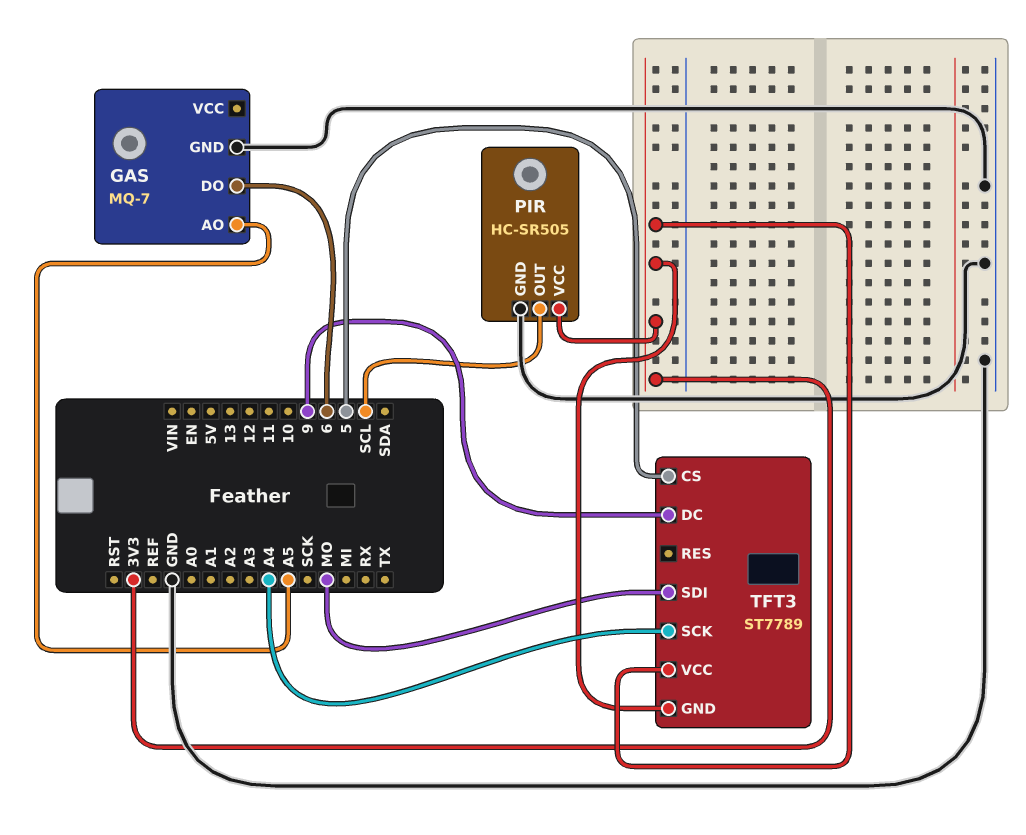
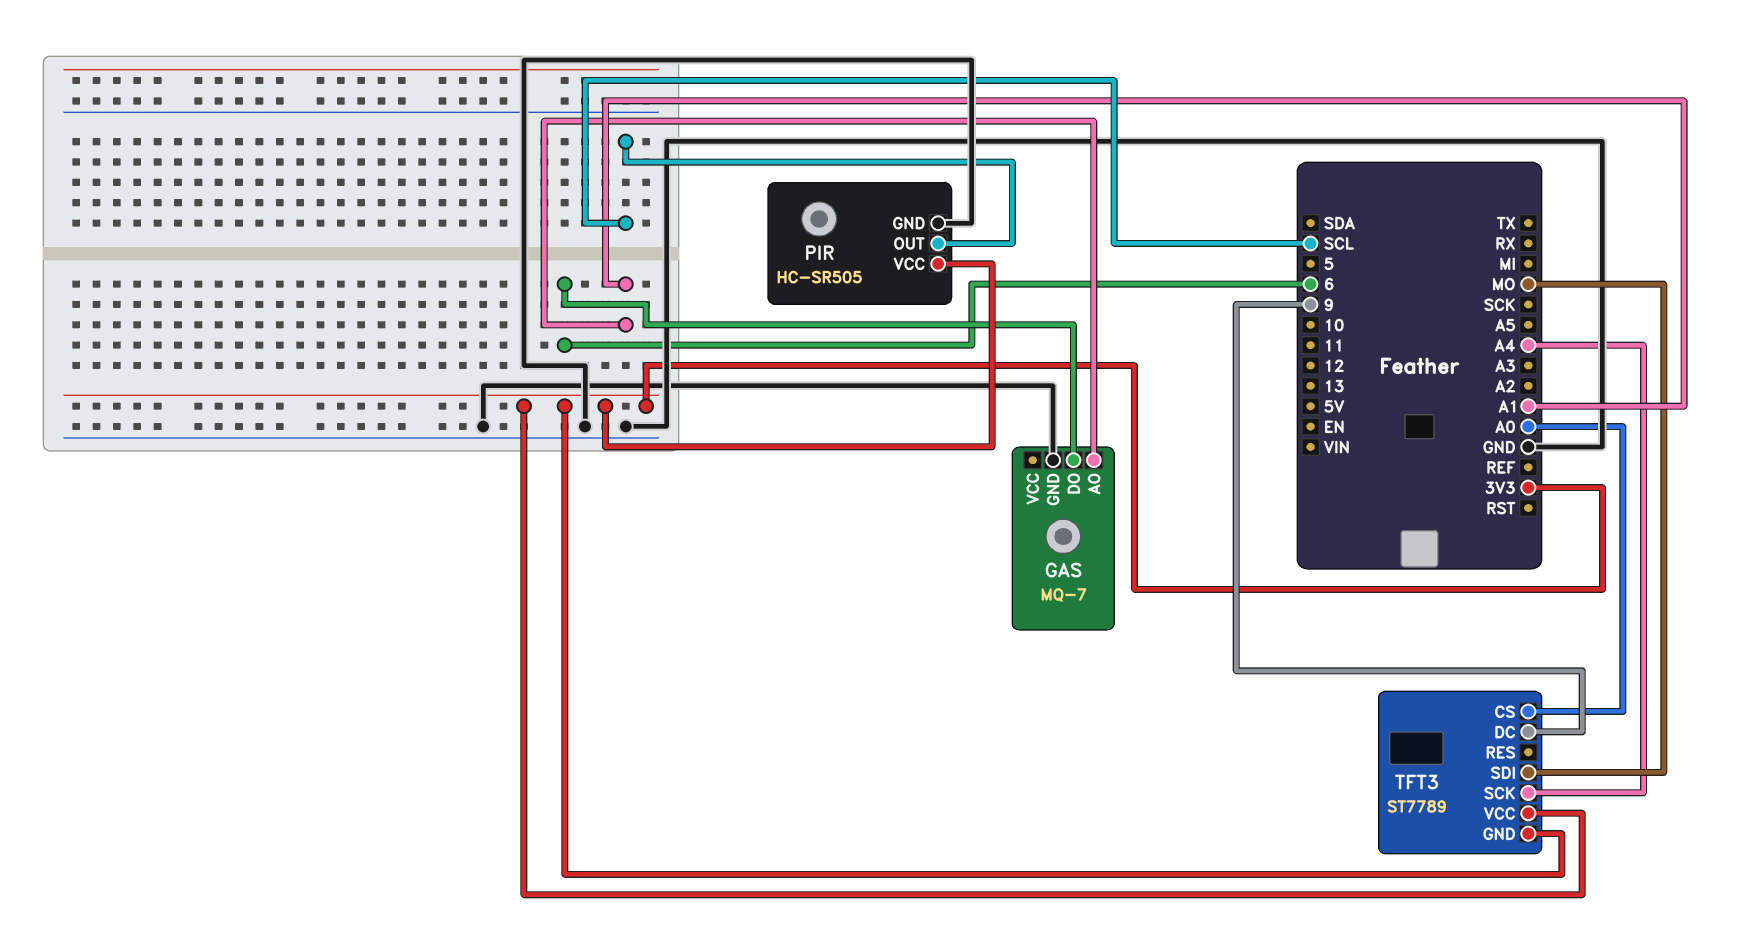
GAS pin AO: A5 -> A1
TFT3 pin CS: 5 -> A0

